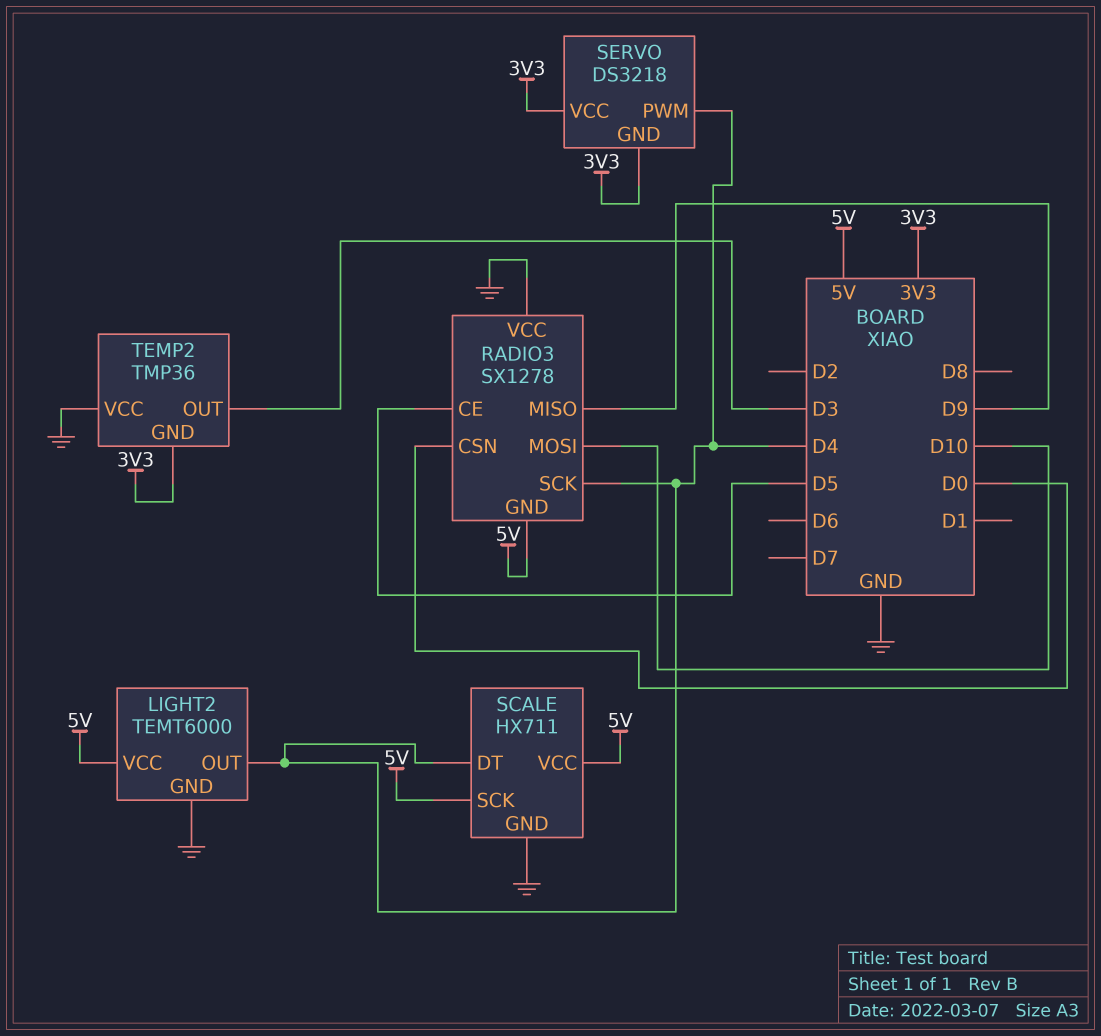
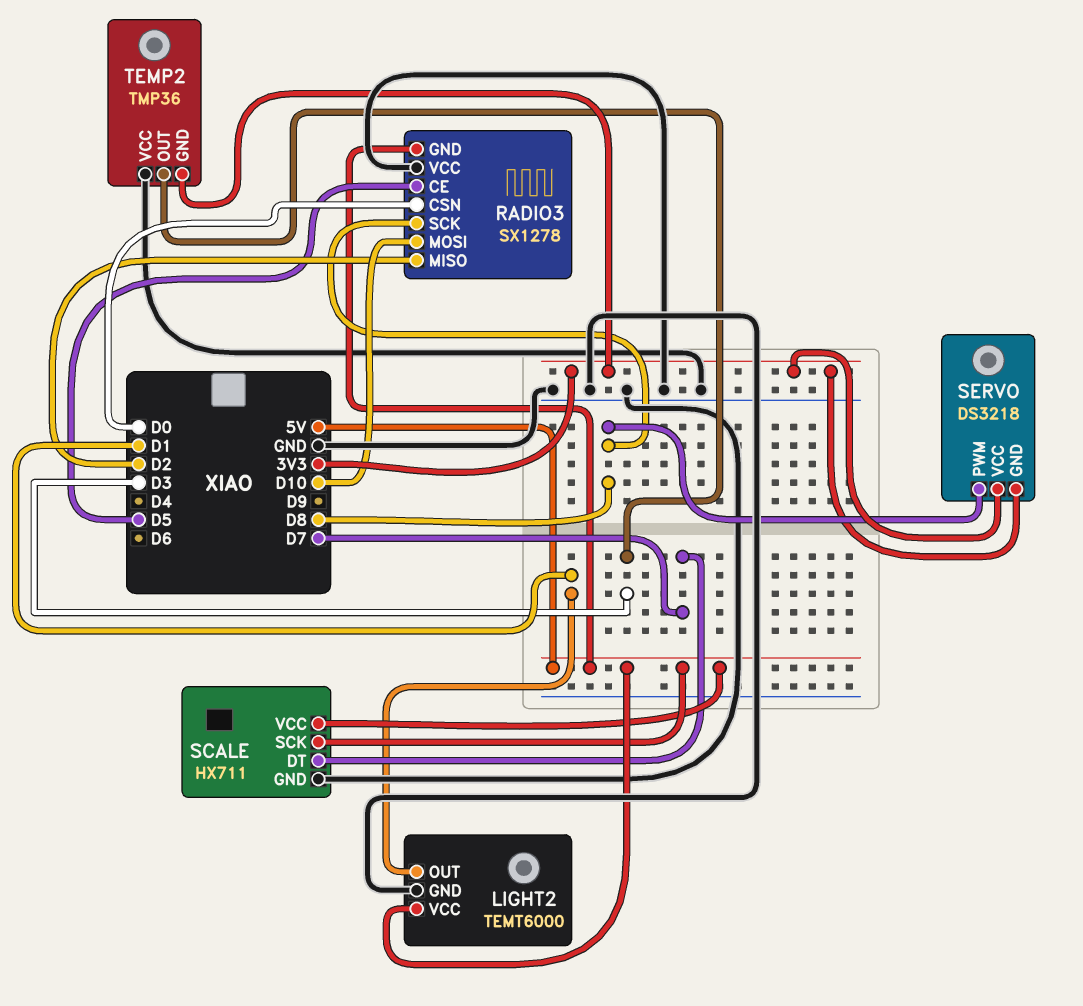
LIGHT2 pin OUT: D4 -> D1
RADIO3 pin MISO: D9 -> D2
RADIO3 pin SCK: D4 -> D8
SCALE pin DT: D4 -> D7
SERVO pin PWM: D4 -> D8

